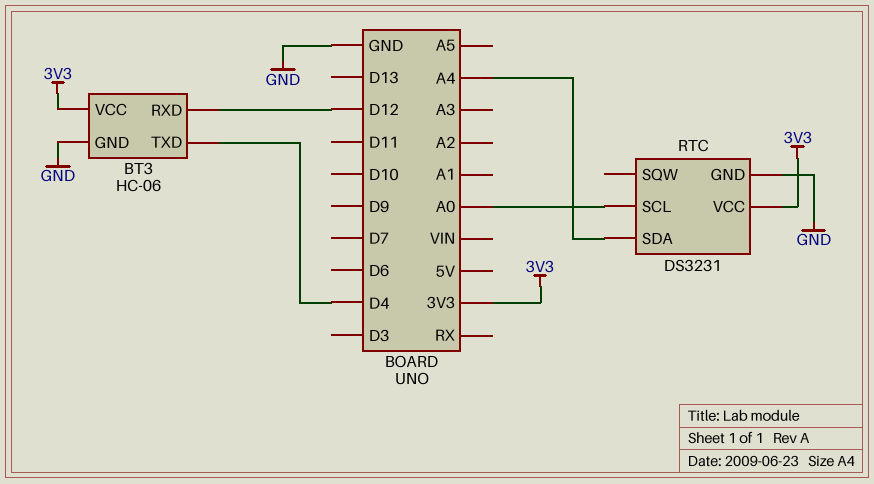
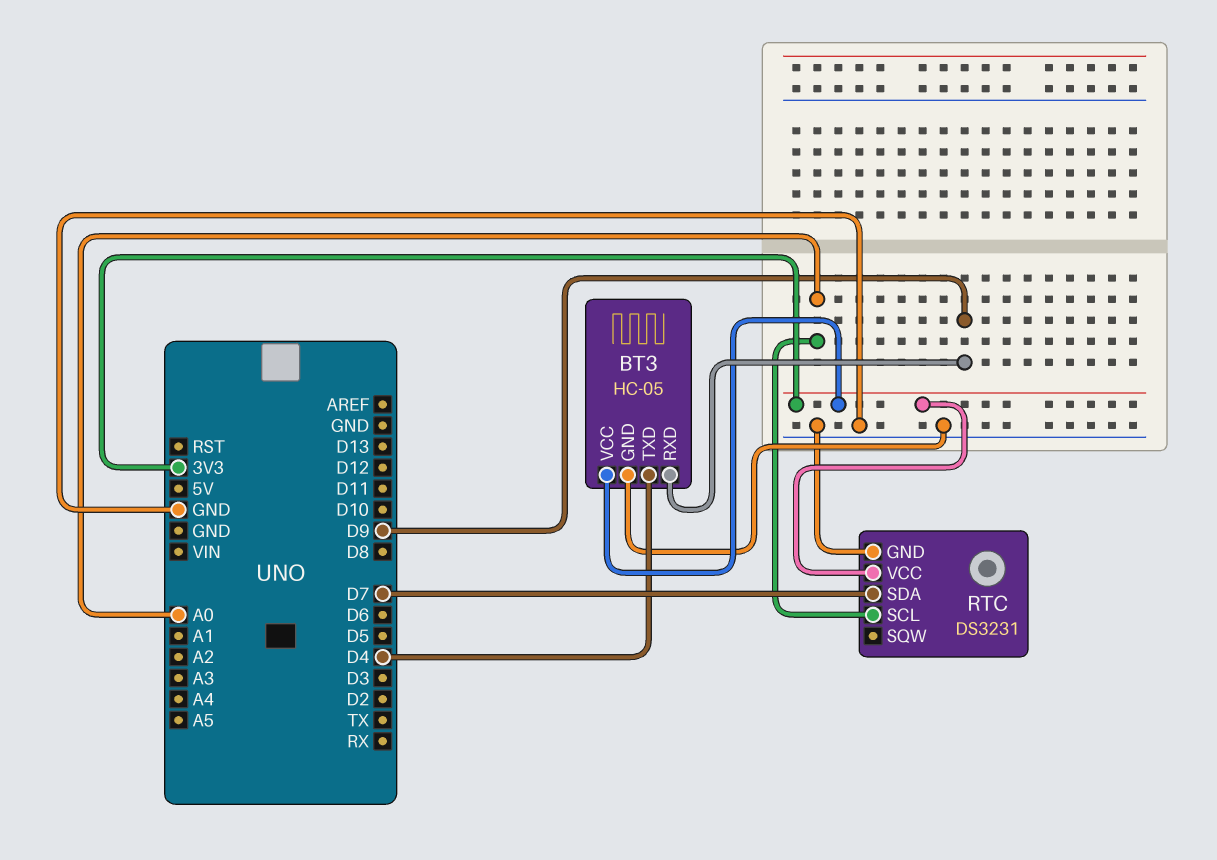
BT3: HC-06 -> HC-05
BT3 pin RXD: D12 -> D9
RTC pin SDA: A4 -> D7

